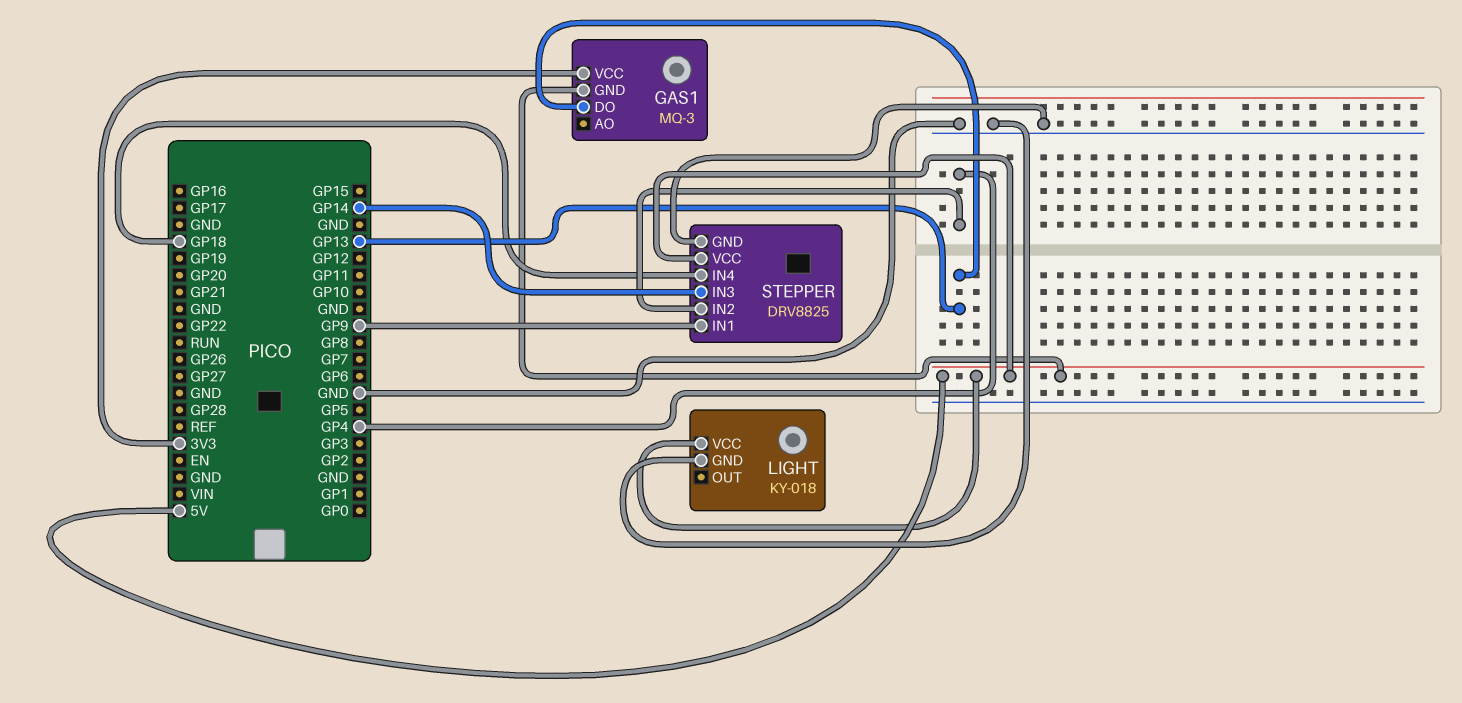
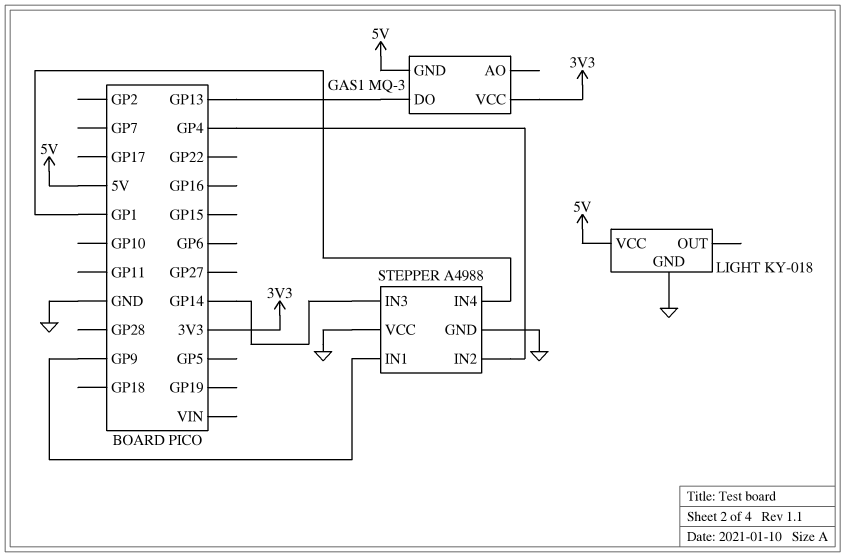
STEPPER: DRV8825 -> A4988
STEPPER pin IN4: GP18 -> GP1
STEPPER pin VCC: 5V -> GND

